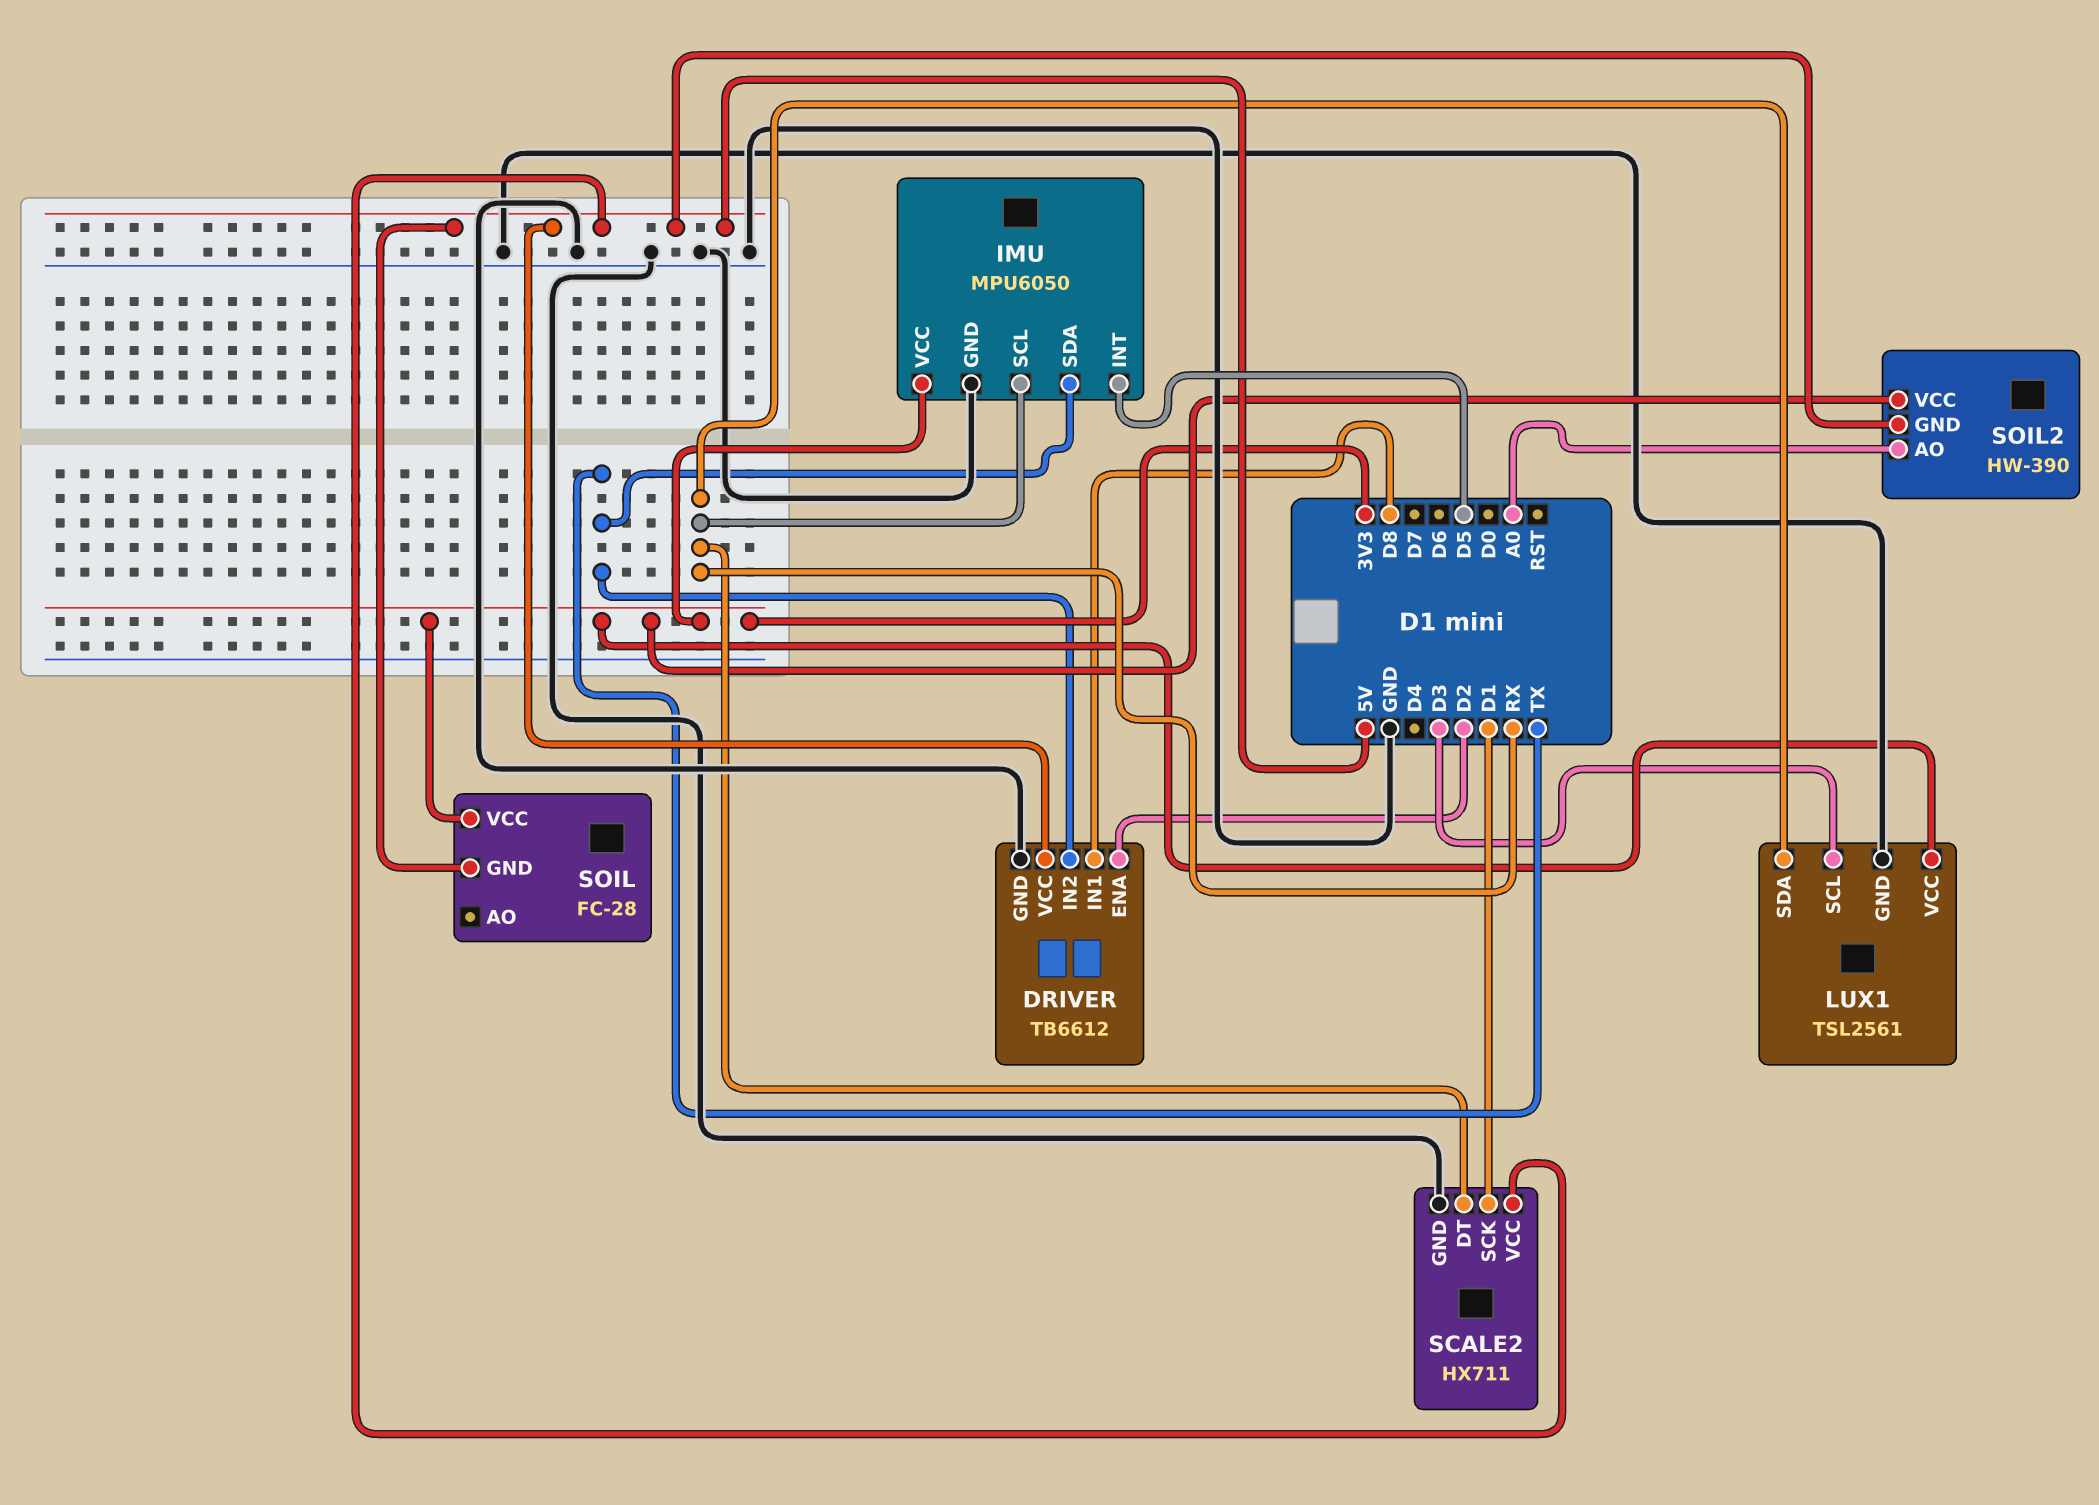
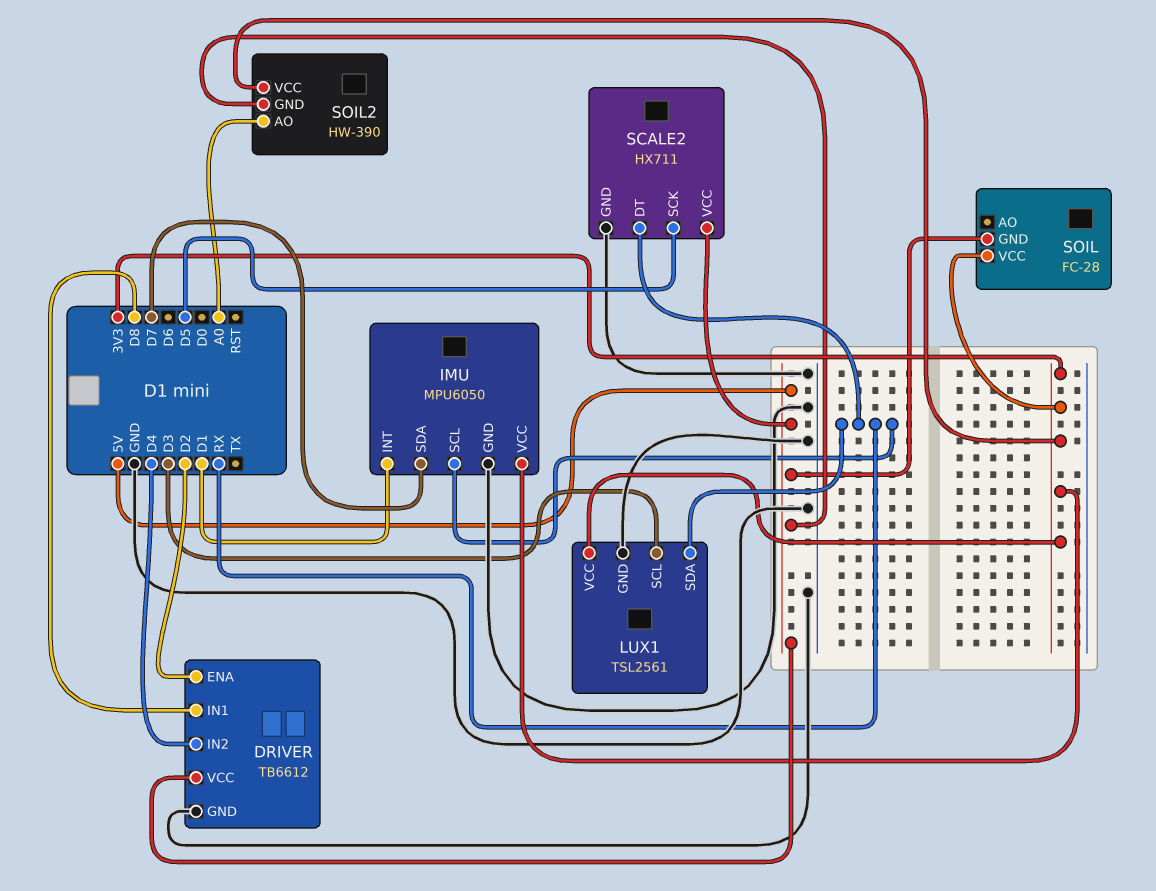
DRIVER pin IN2: TX -> D4
IMU pin INT: D5 -> D1
IMU pin SDA: TX -> D7
SCALE2 pin SCK: D1 -> D5

